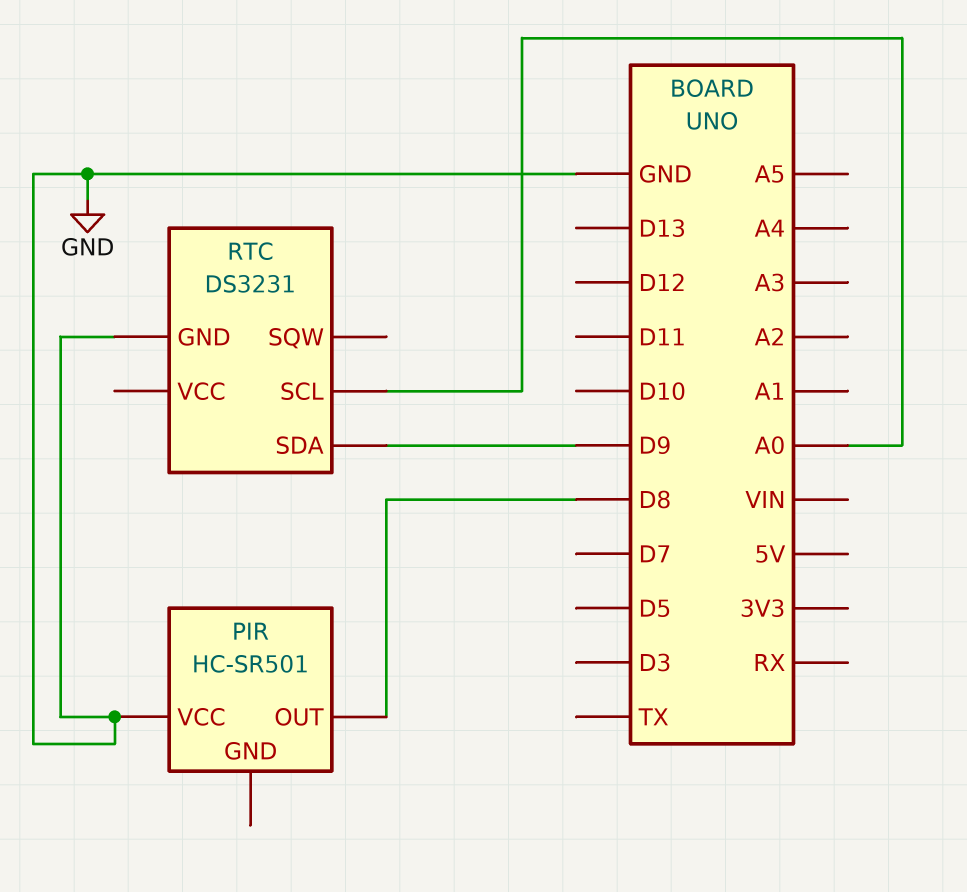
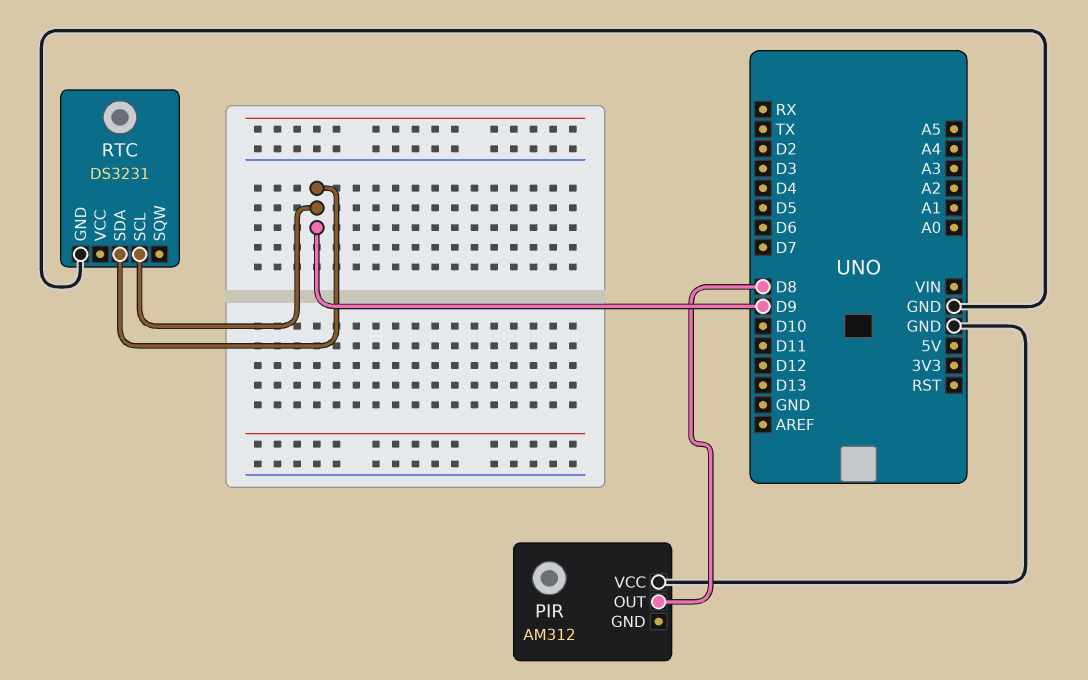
PIR: HC-SR501 -> AM312
RTC pin SCL: A0 -> D9

